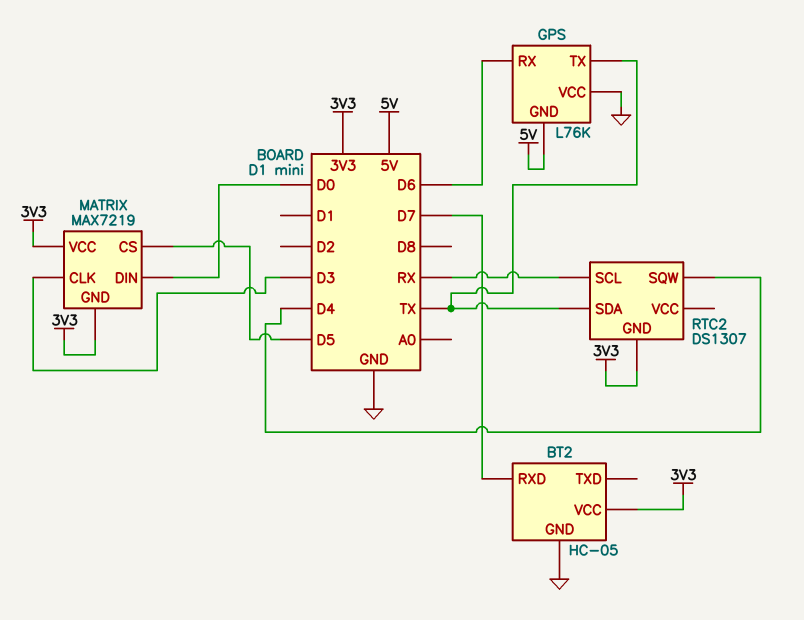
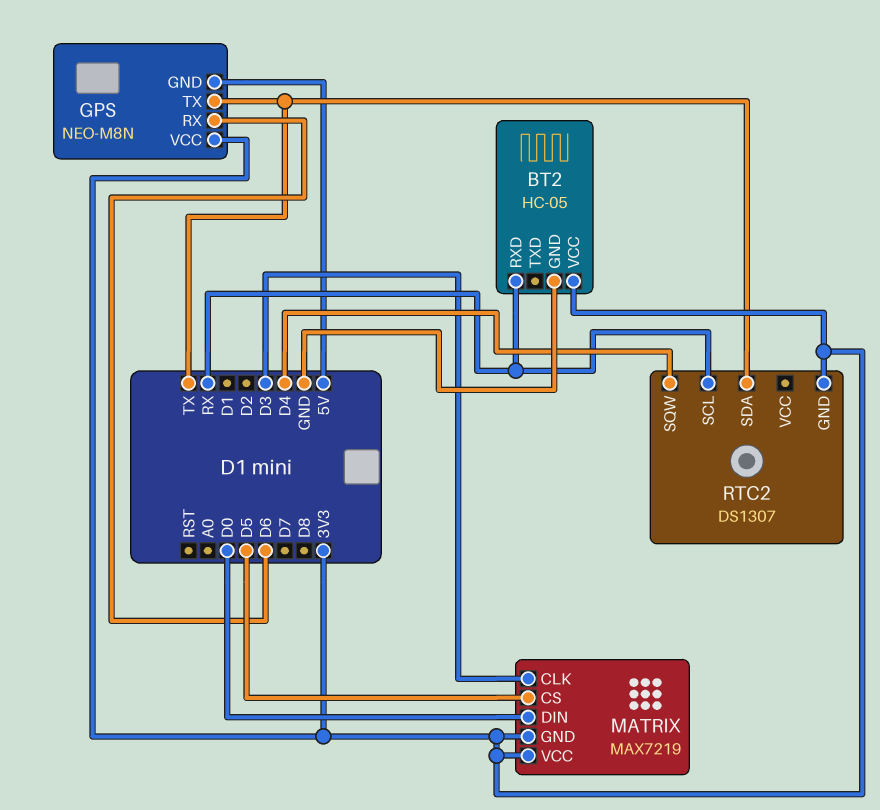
BT2 pin RXD: D7 -> RX
GPS: L76K -> NEO-M8N
GPS pin VCC: GND -> 3V3

